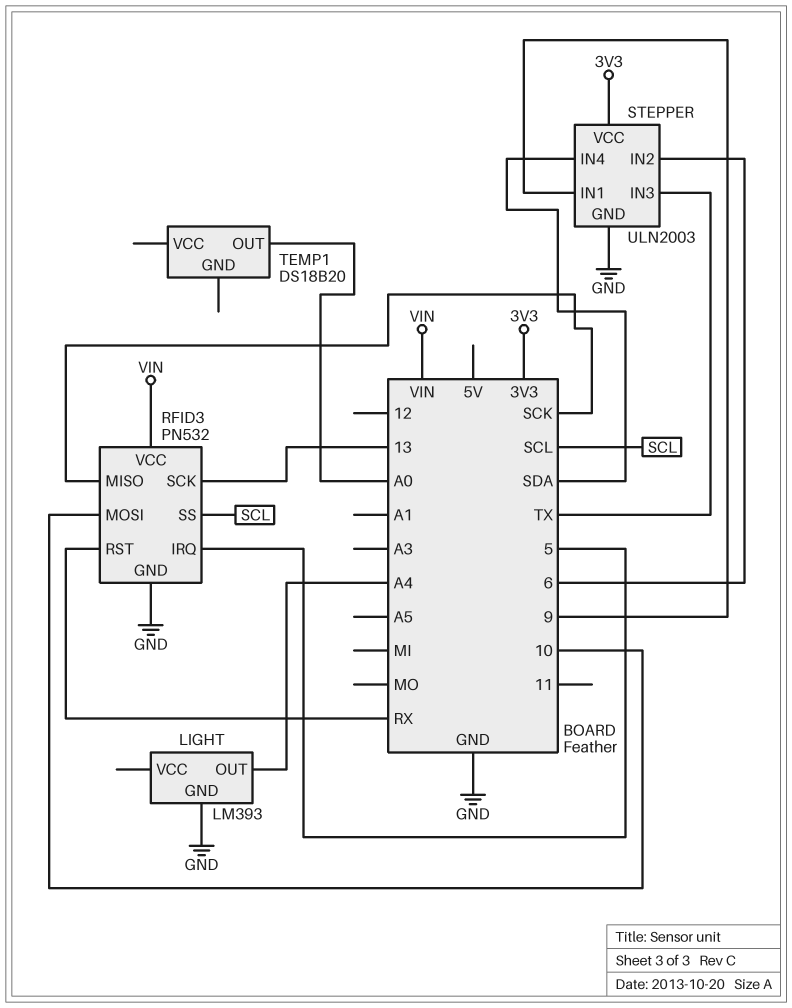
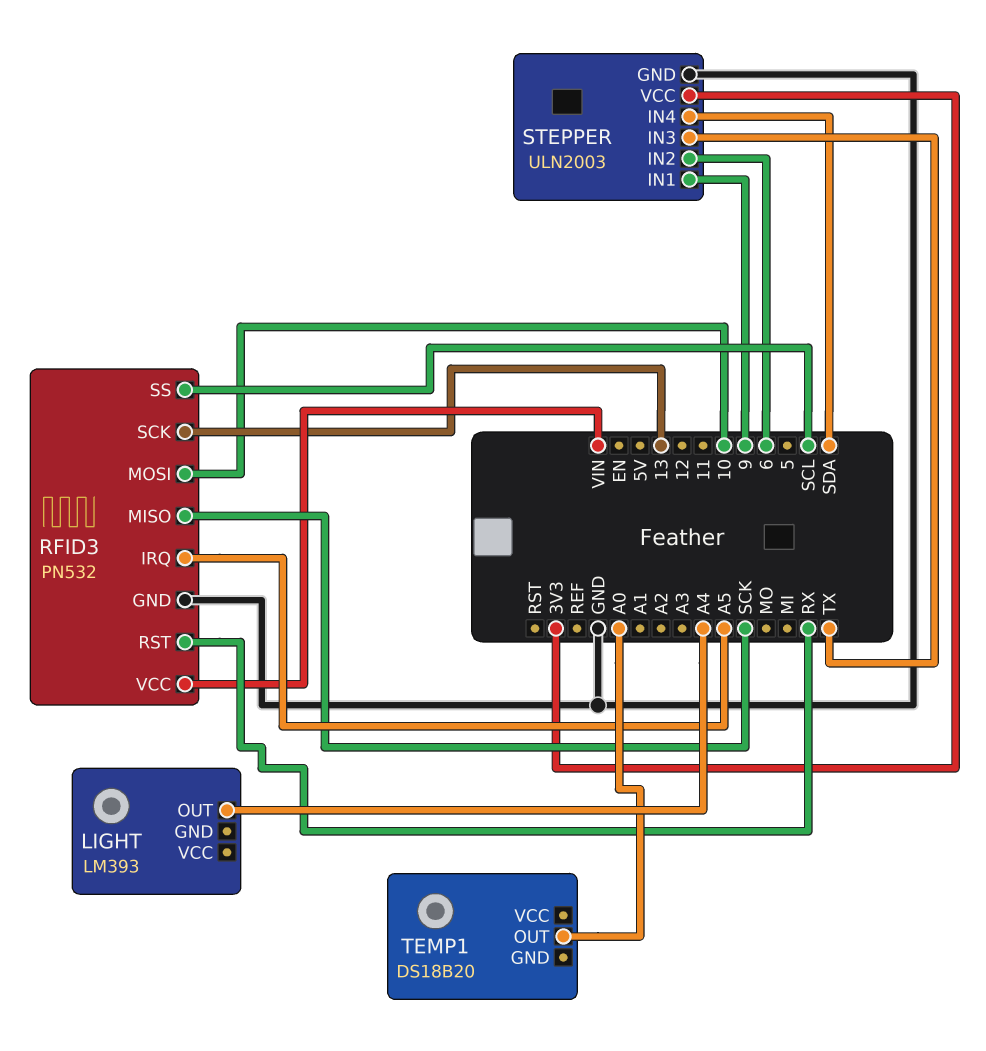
LIGHT pin GND: GND -> none
RFID3 pin IRQ: 5 -> A5

